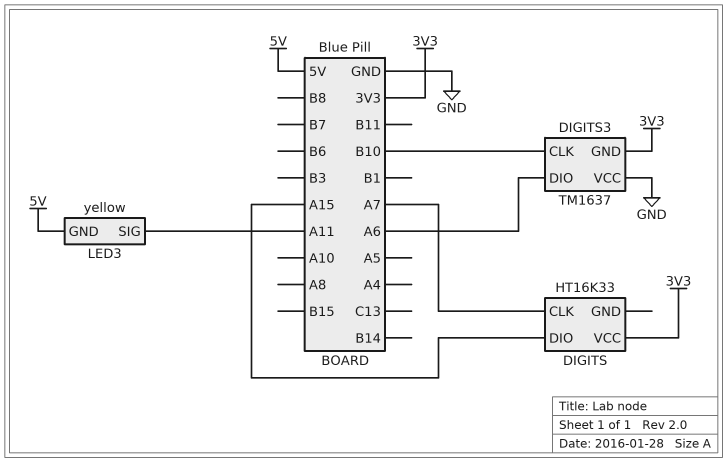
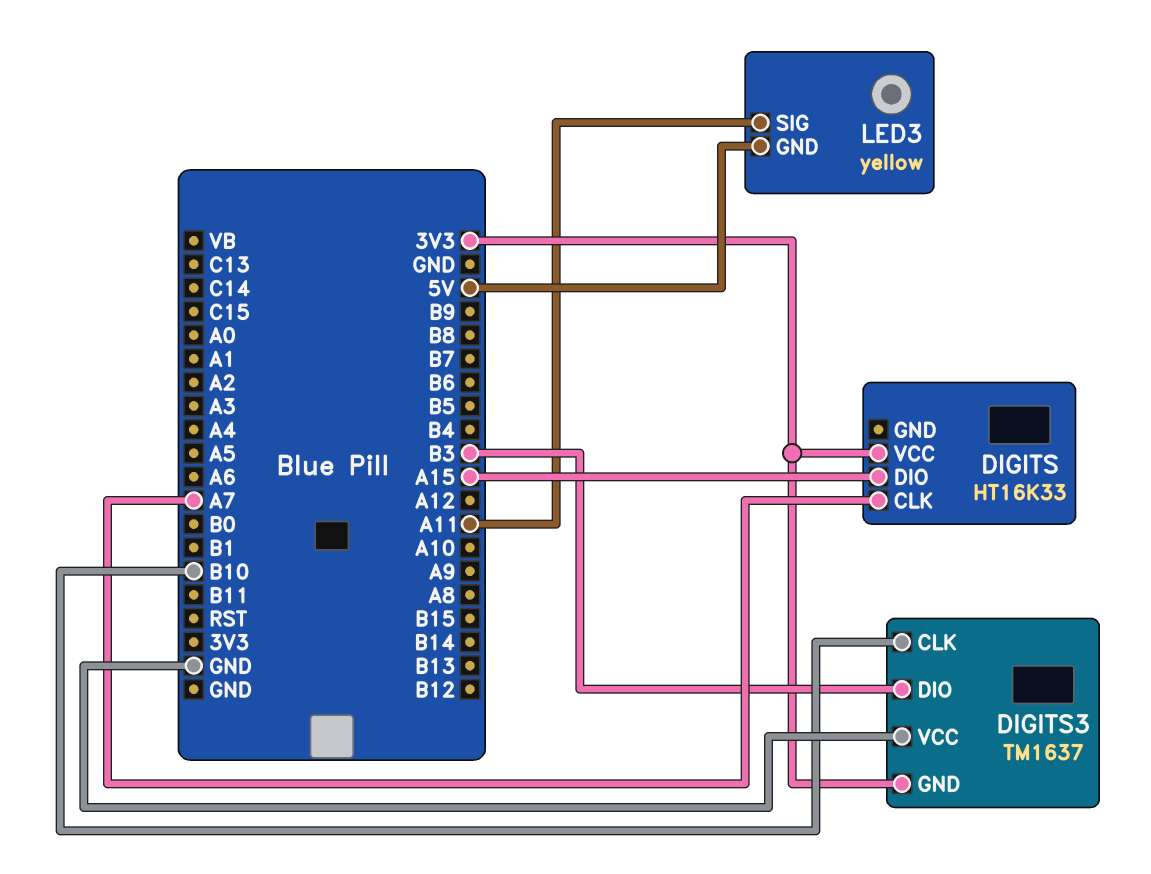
DIGITS3 pin DIO: A6 -> B3

